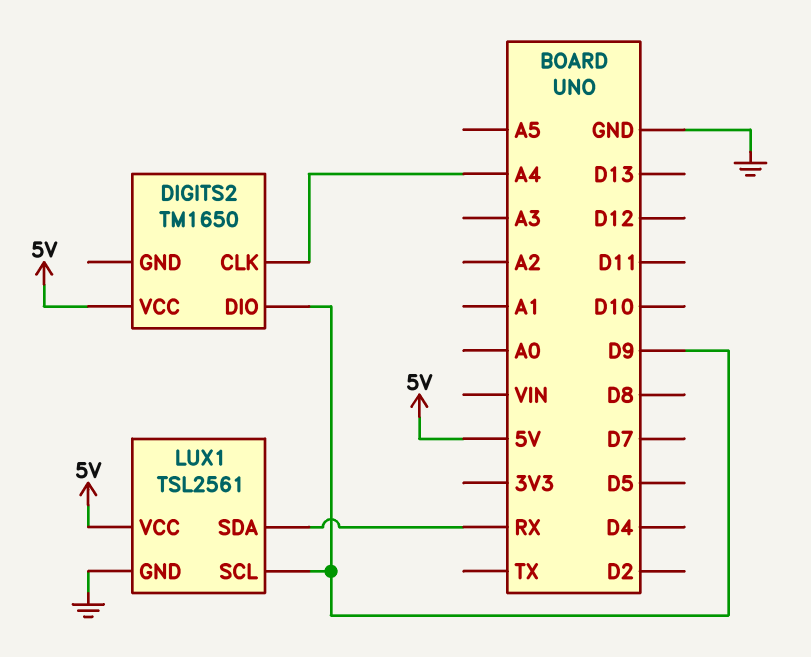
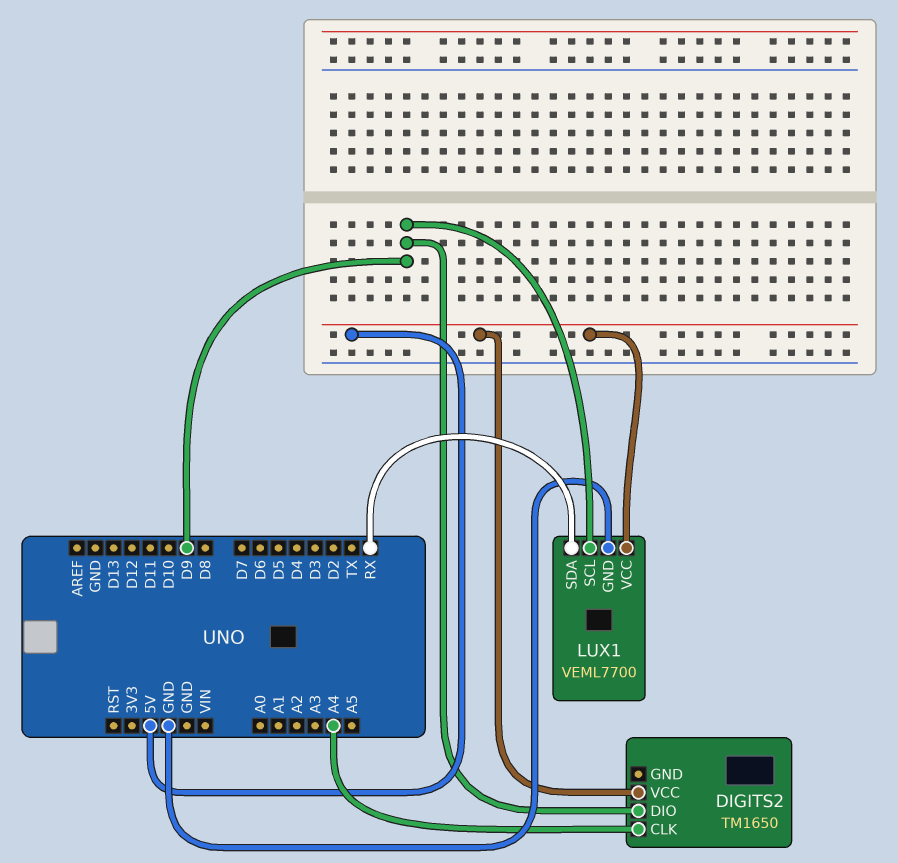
LUX1: TSL2561 -> VEML7700

